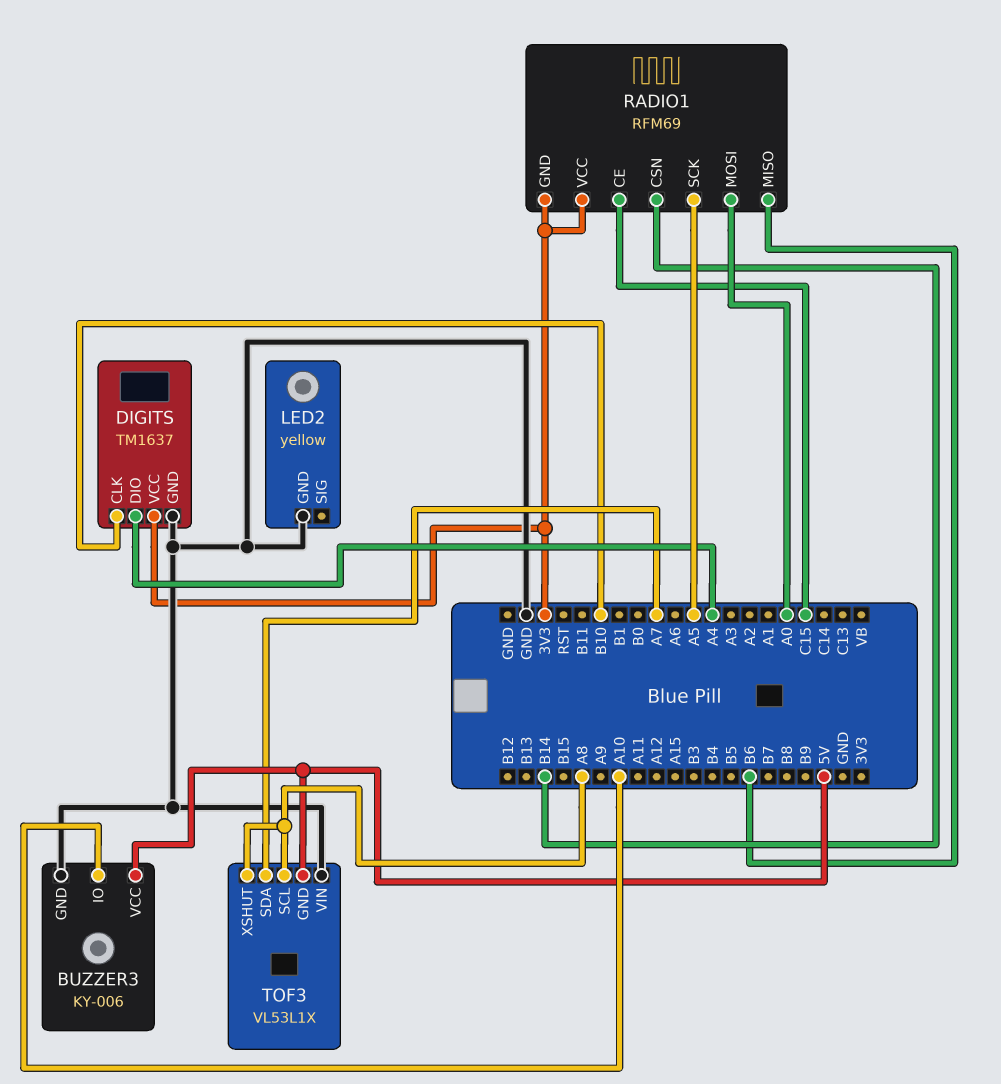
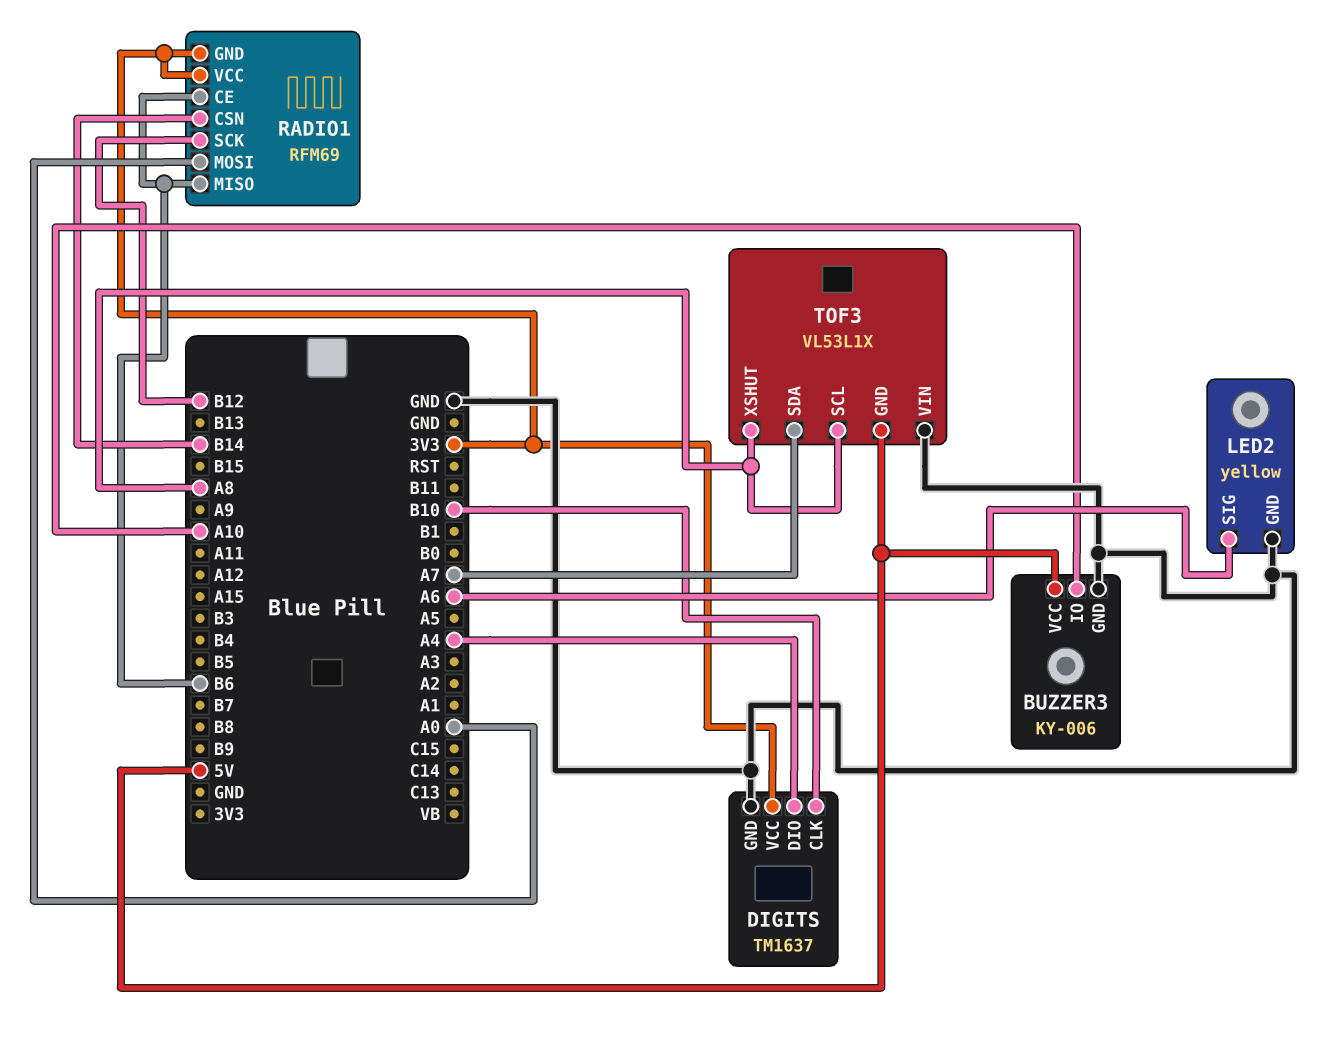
LED2 pin SIG: none -> A6
RADIO1 pin CE: C15 -> B6
RADIO1 pin SCK: A5 -> B12

